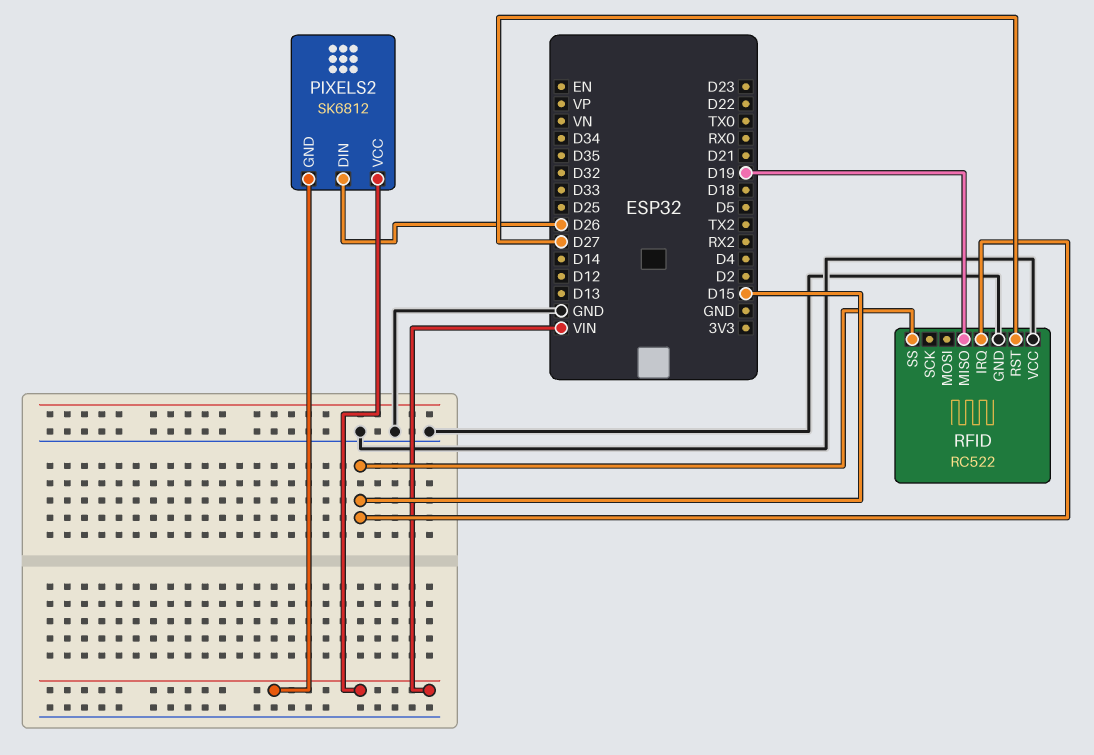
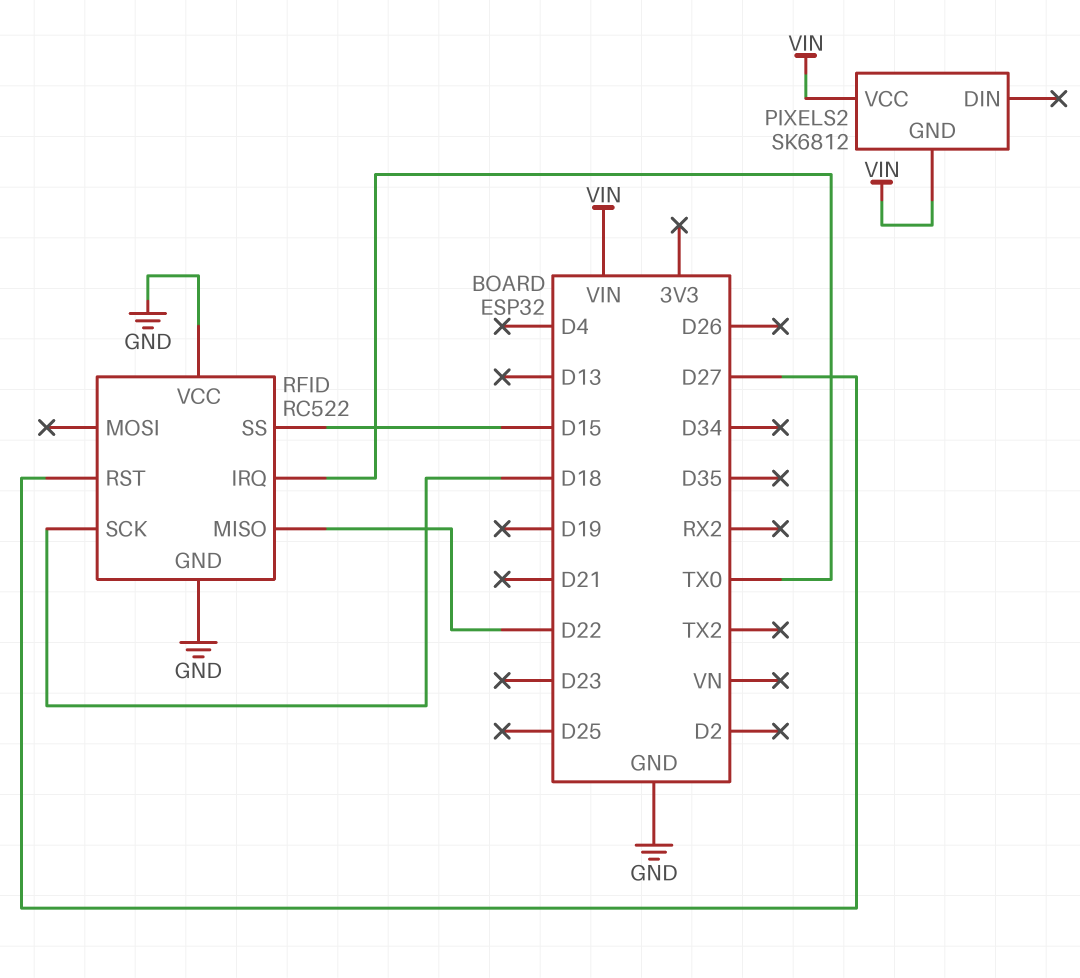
PIXELS2 pin DIN: D26 -> none
RFID pin IRQ: D15 -> TX0
RFID pin MISO: D19 -> D22
RFID pin SCK: none -> D18

